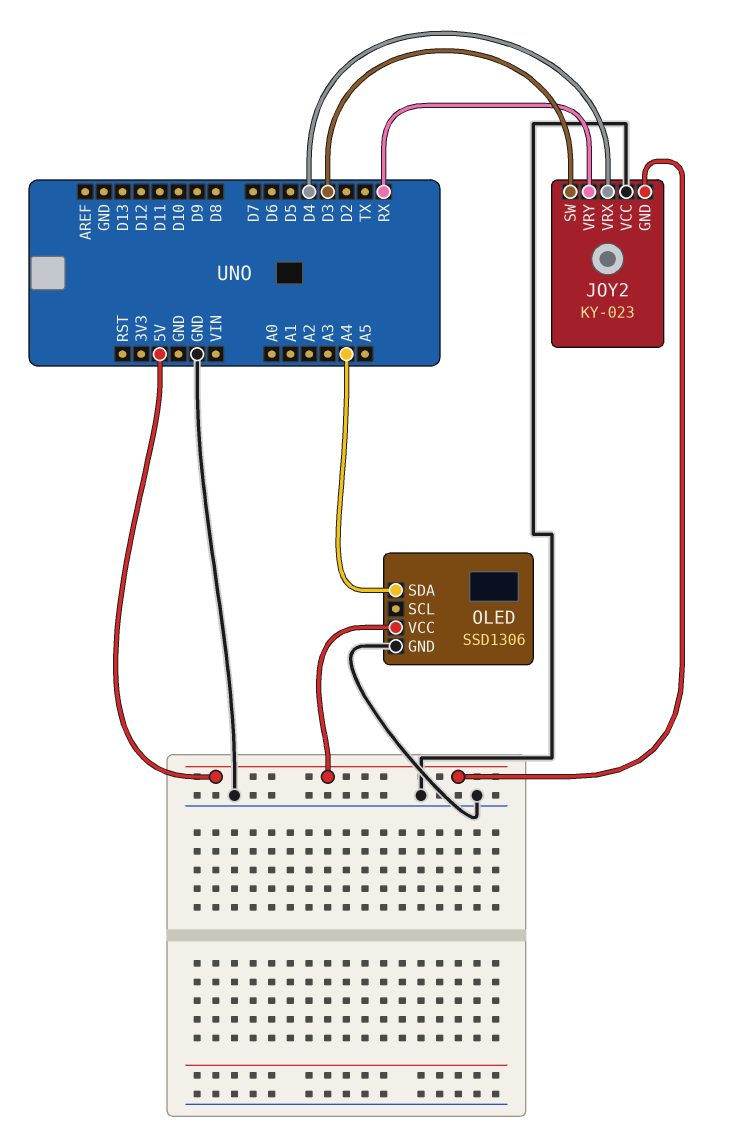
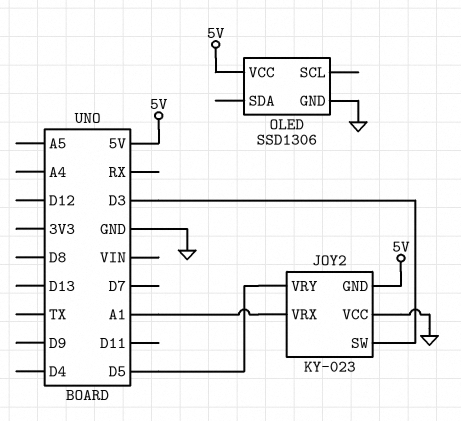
JOY2 pin VRX: D4 -> A1
JOY2 pin VRY: RX -> D5
OLED pin SDA: A4 -> none

